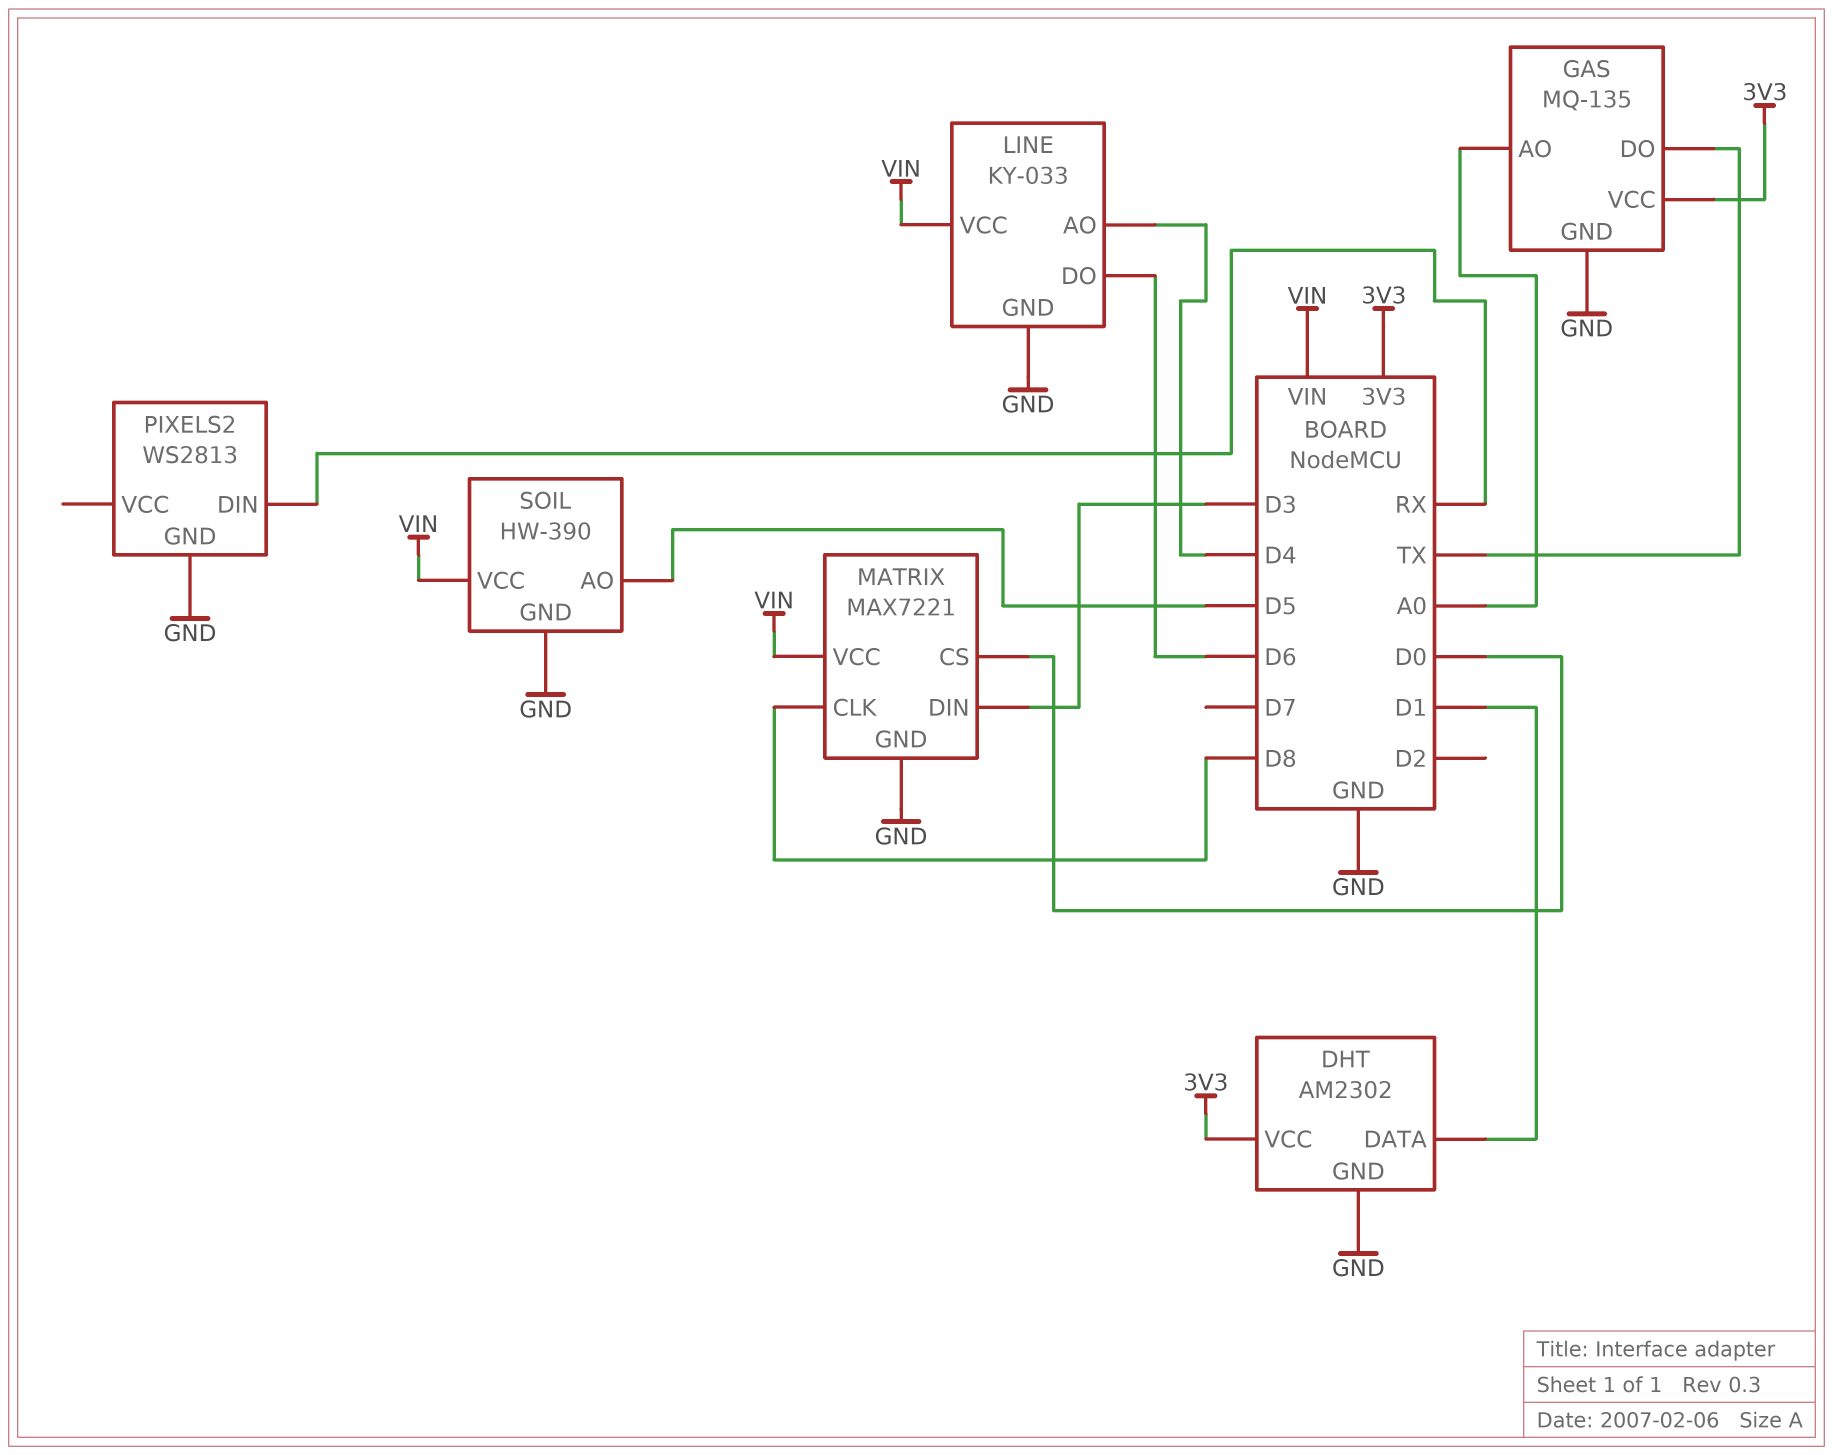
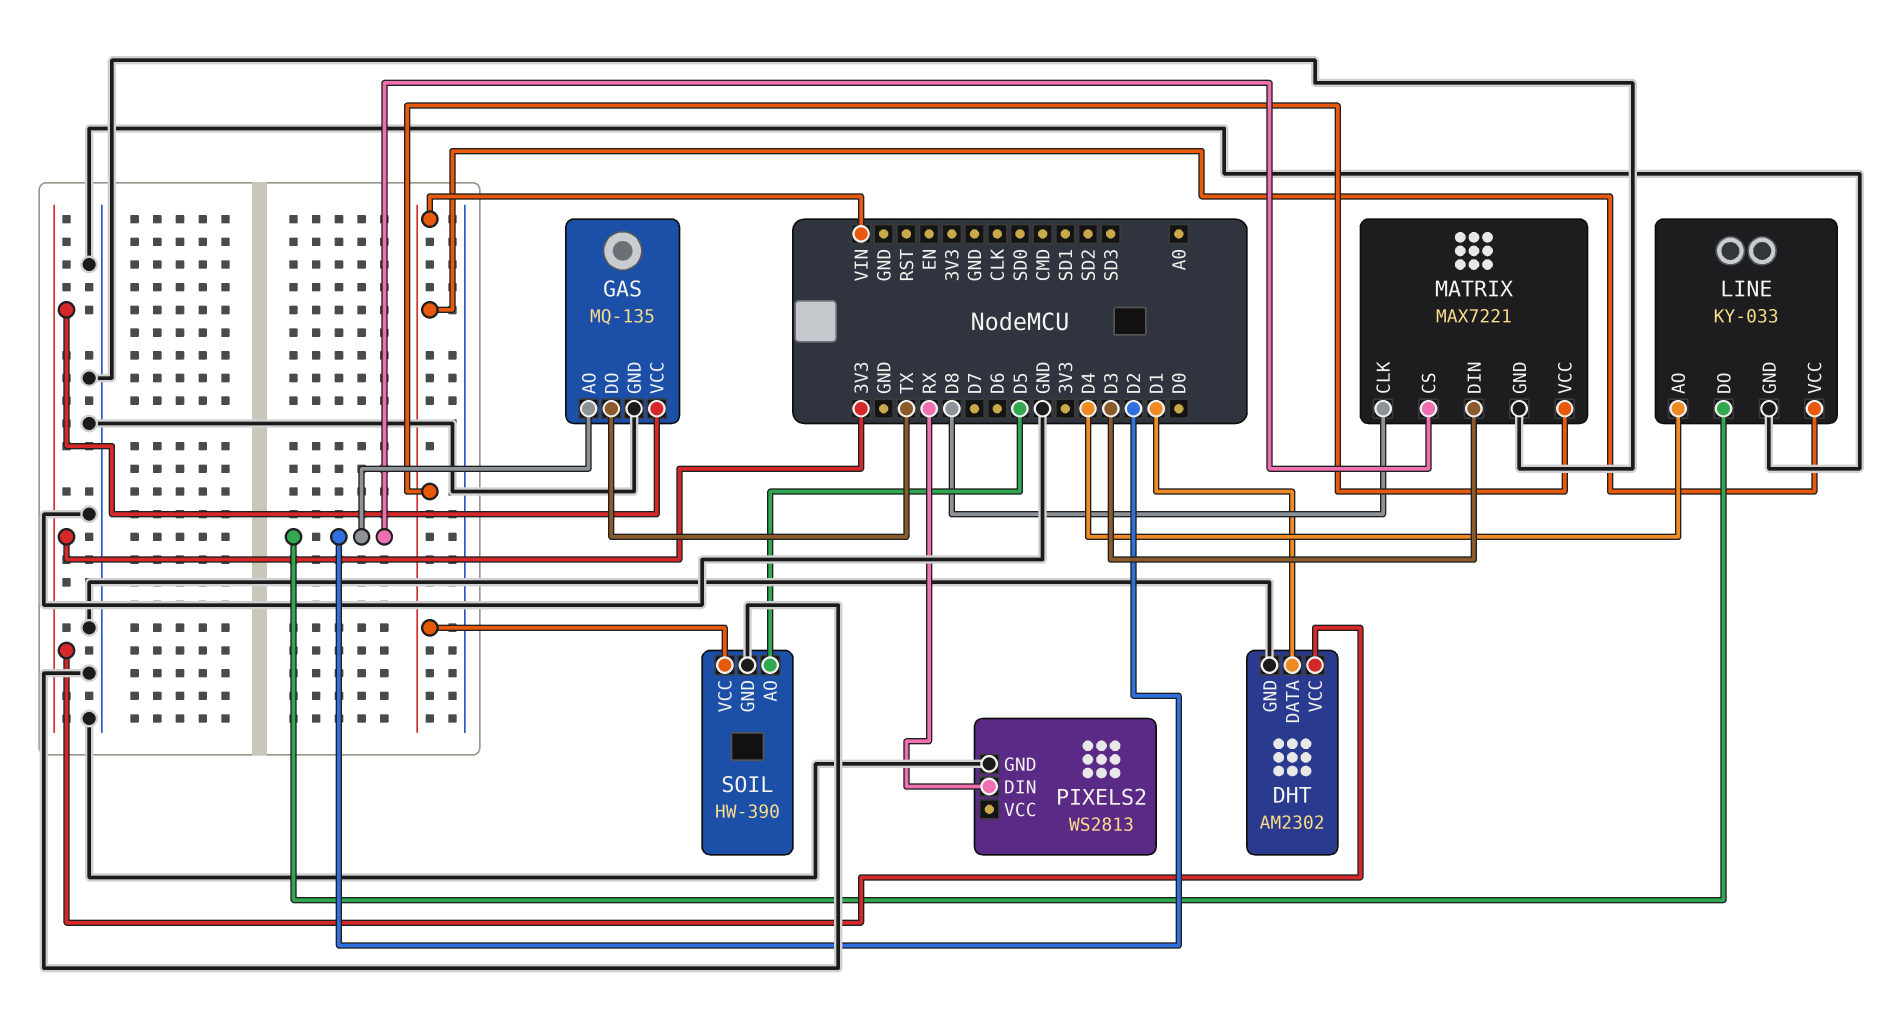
GAS pin AO: A0 -> D2
LINE pin DO: D6 -> D2
MATRIX pin CS: D0 -> D2

